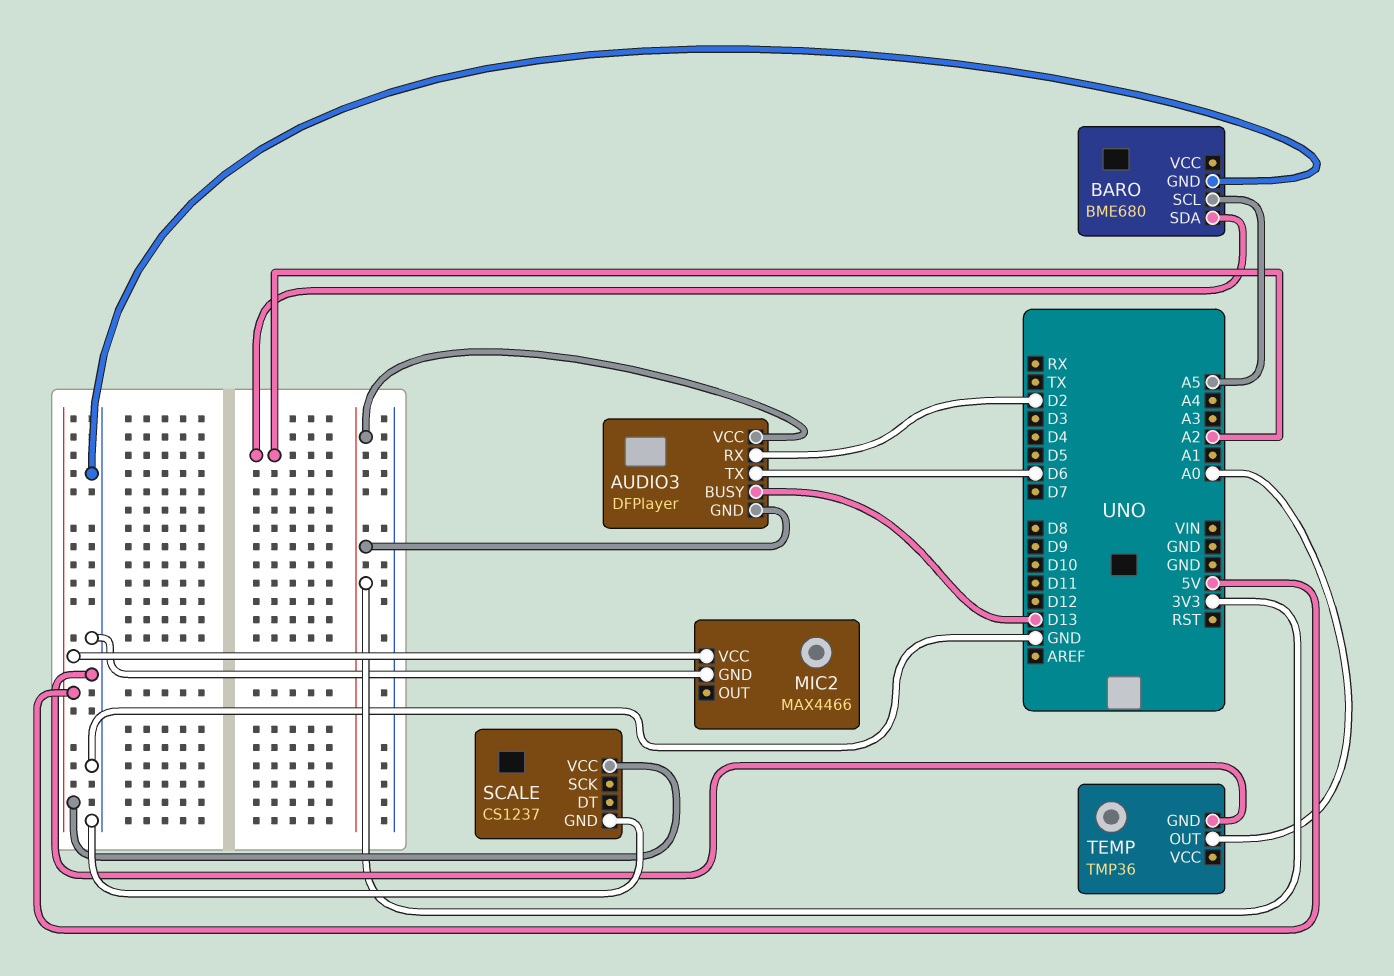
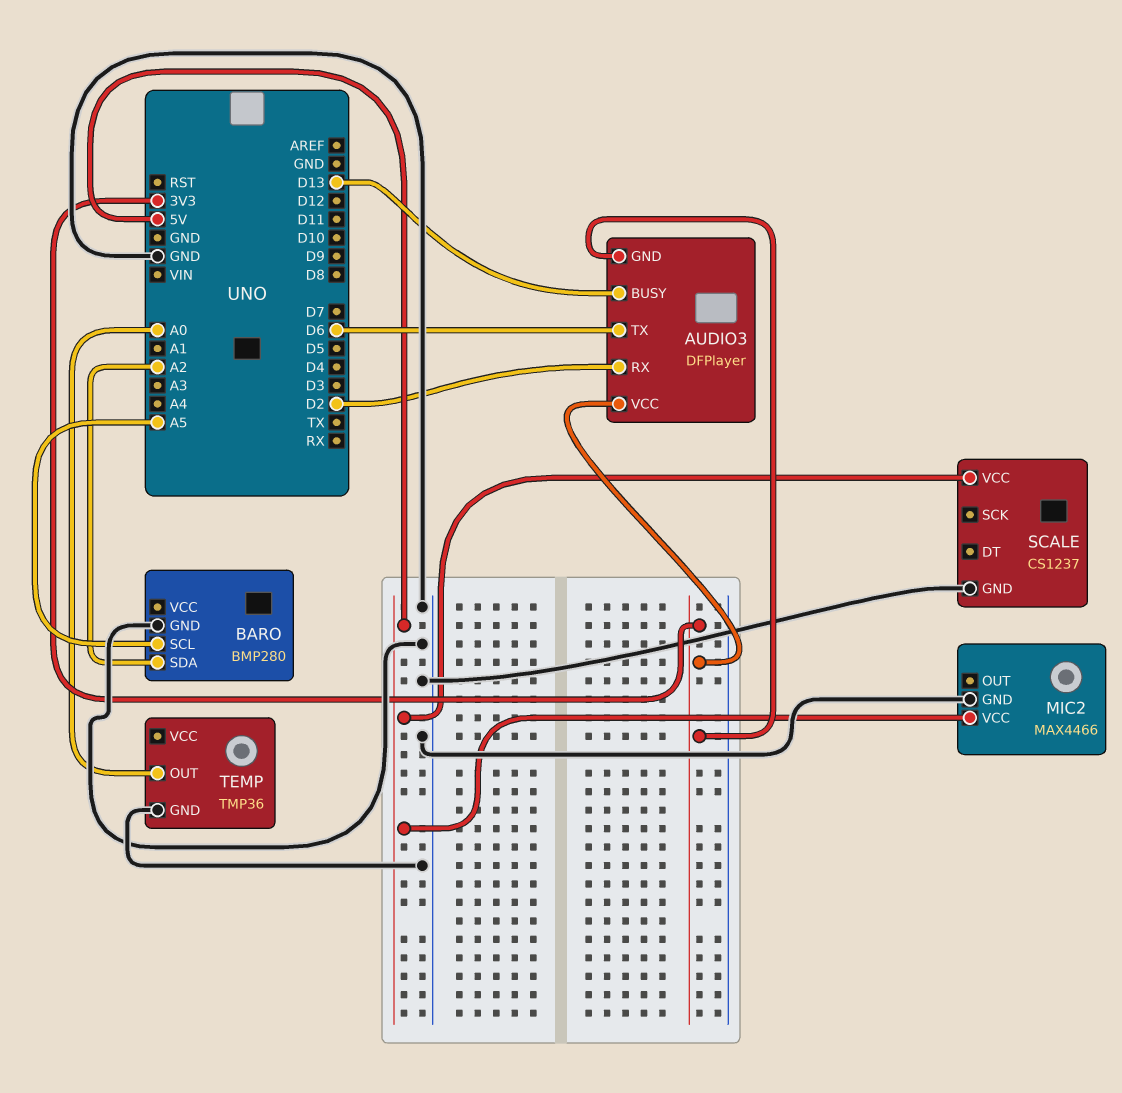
BARO: BME680 -> BMP280

